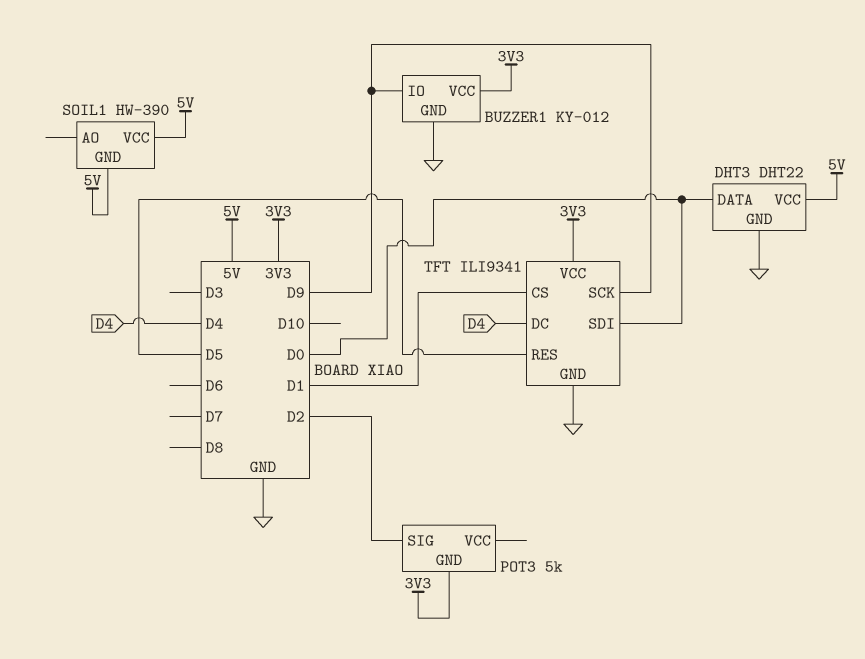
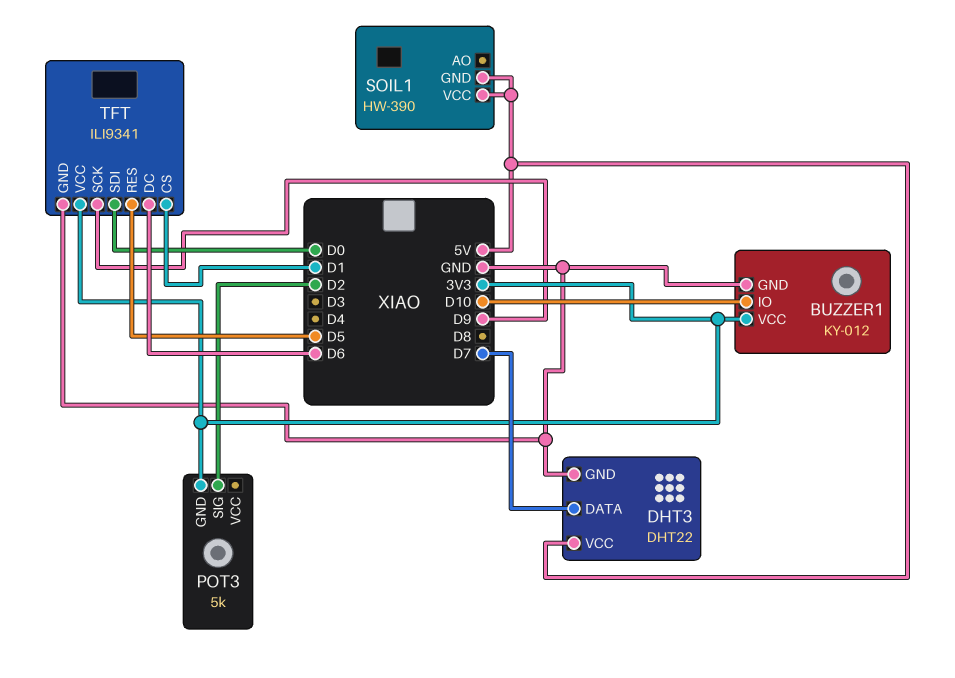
BUZZER1 pin IO: D9 -> D10
DHT3 pin DATA: D0 -> D7
TFT pin DC: D4 -> D6

